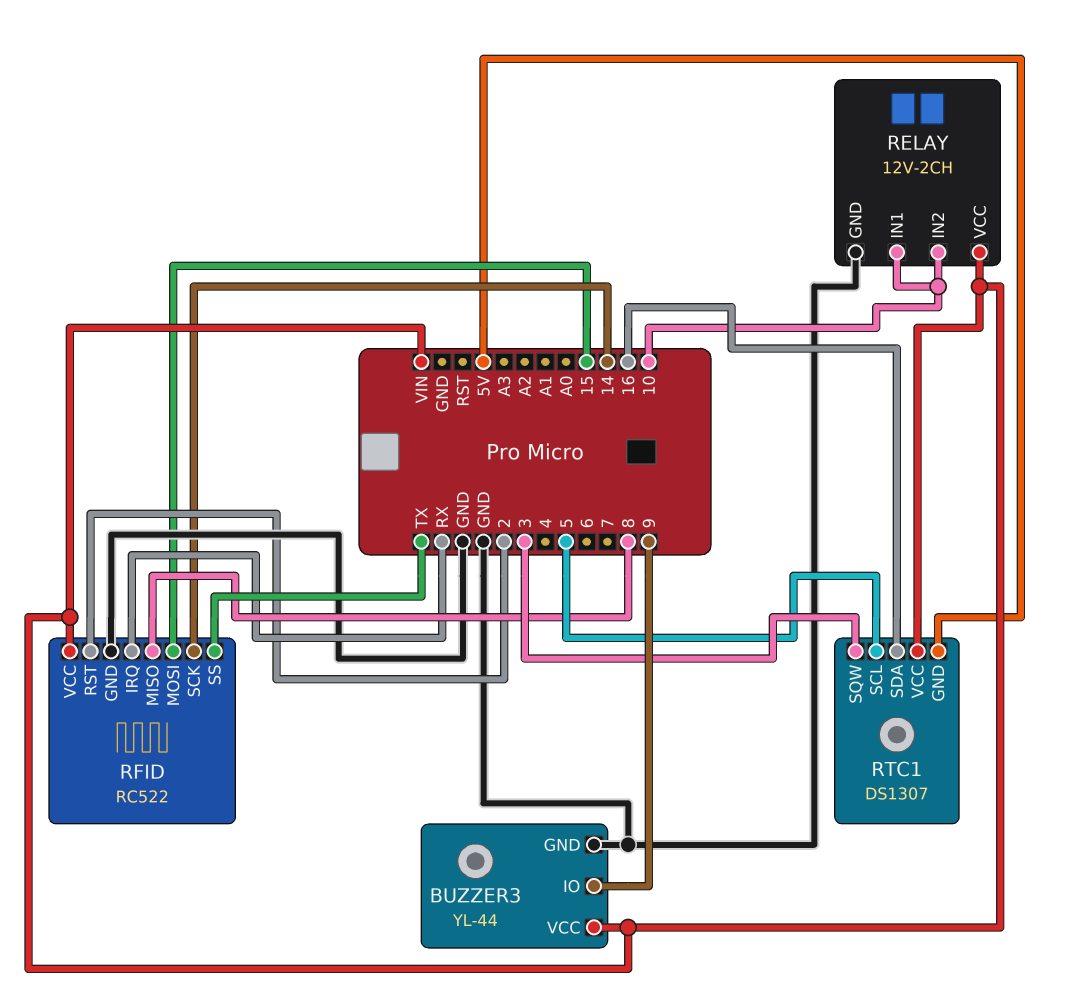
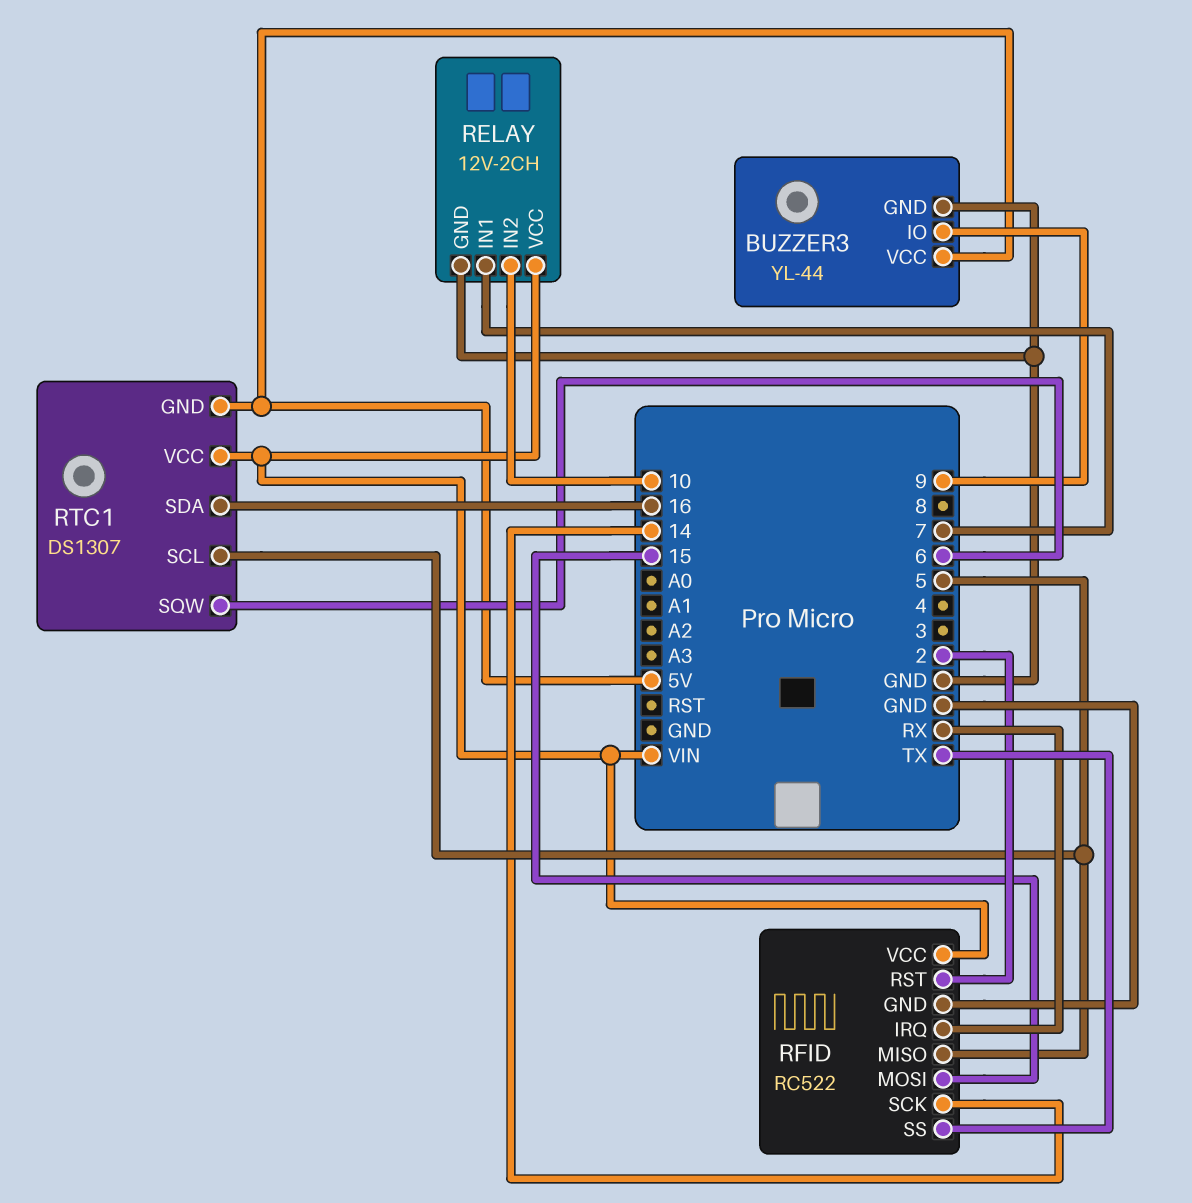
BUZZER3 pin VCC: VIN -> 5V
RELAY pin IN1: 10 -> 7
RFID pin MISO: 8 -> 5
RTC1 pin SQW: 3 -> 6

